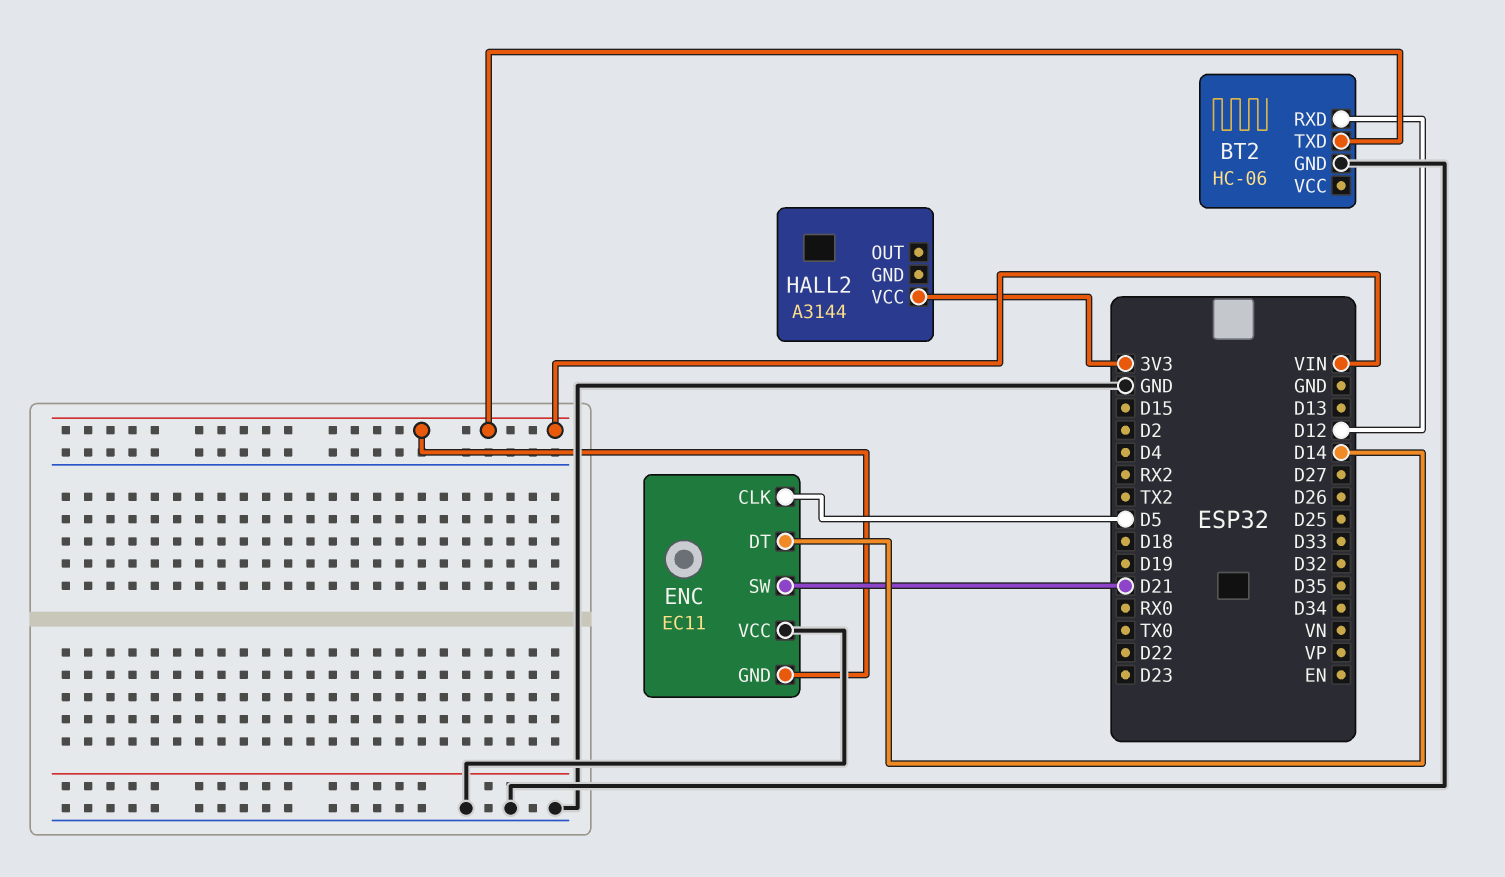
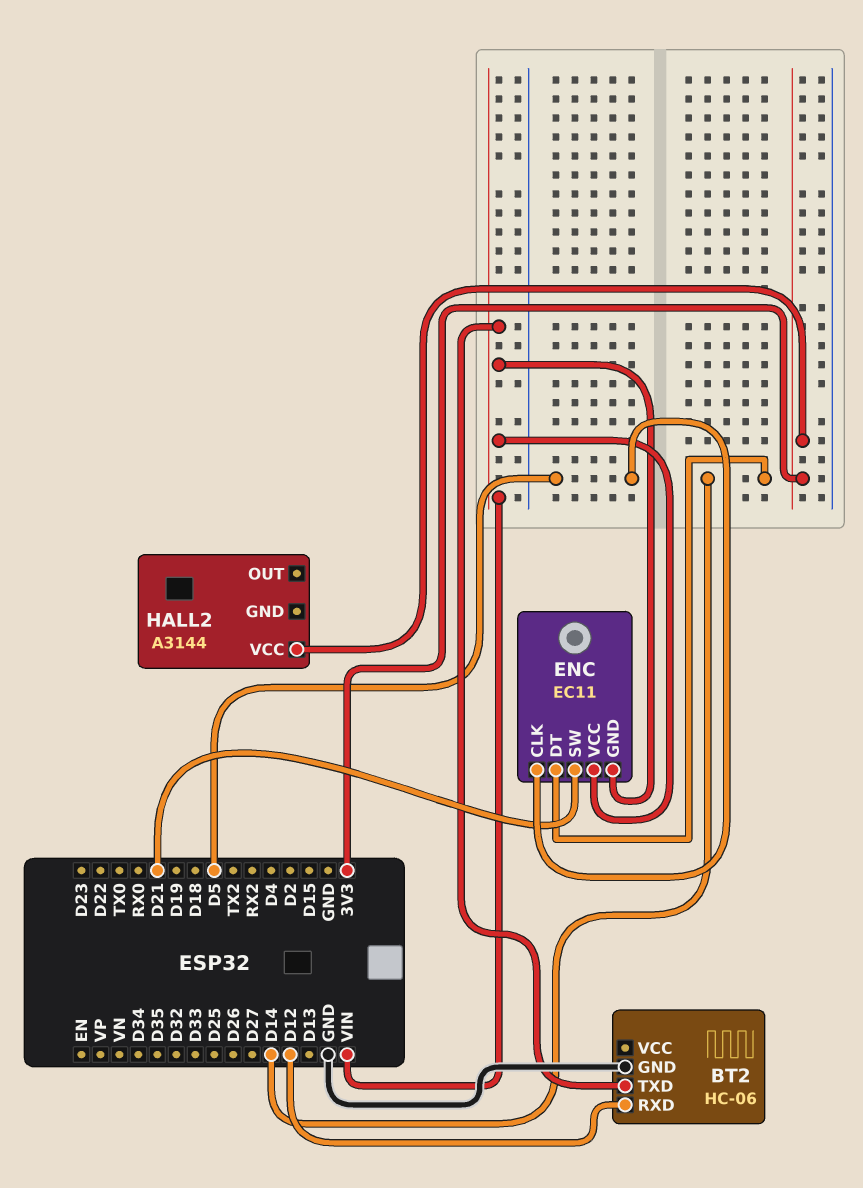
ENC pin VCC: GND -> VIN

